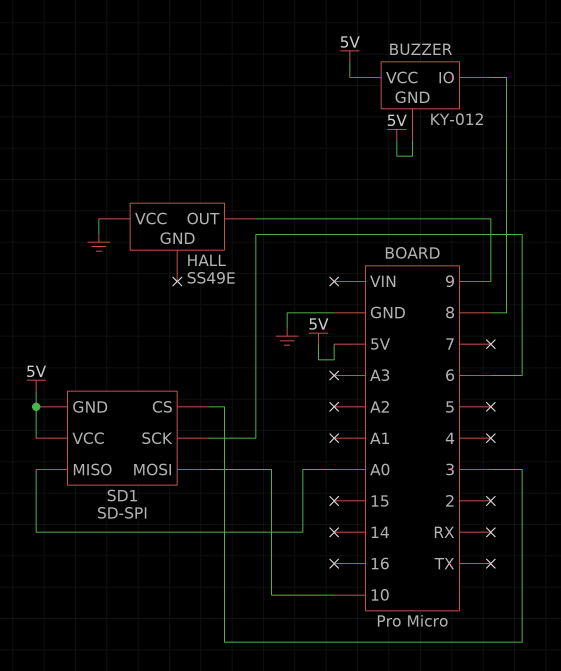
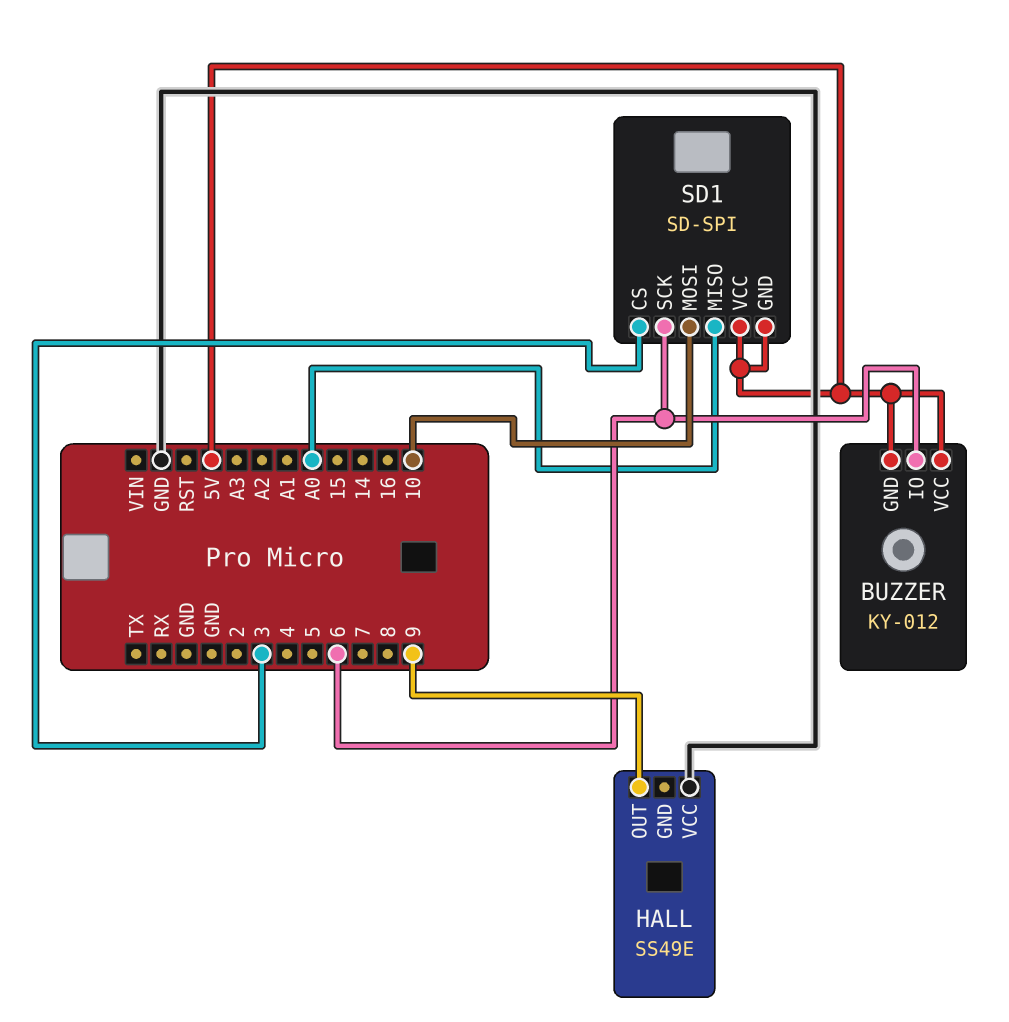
BUZZER pin IO: 8 -> 6

